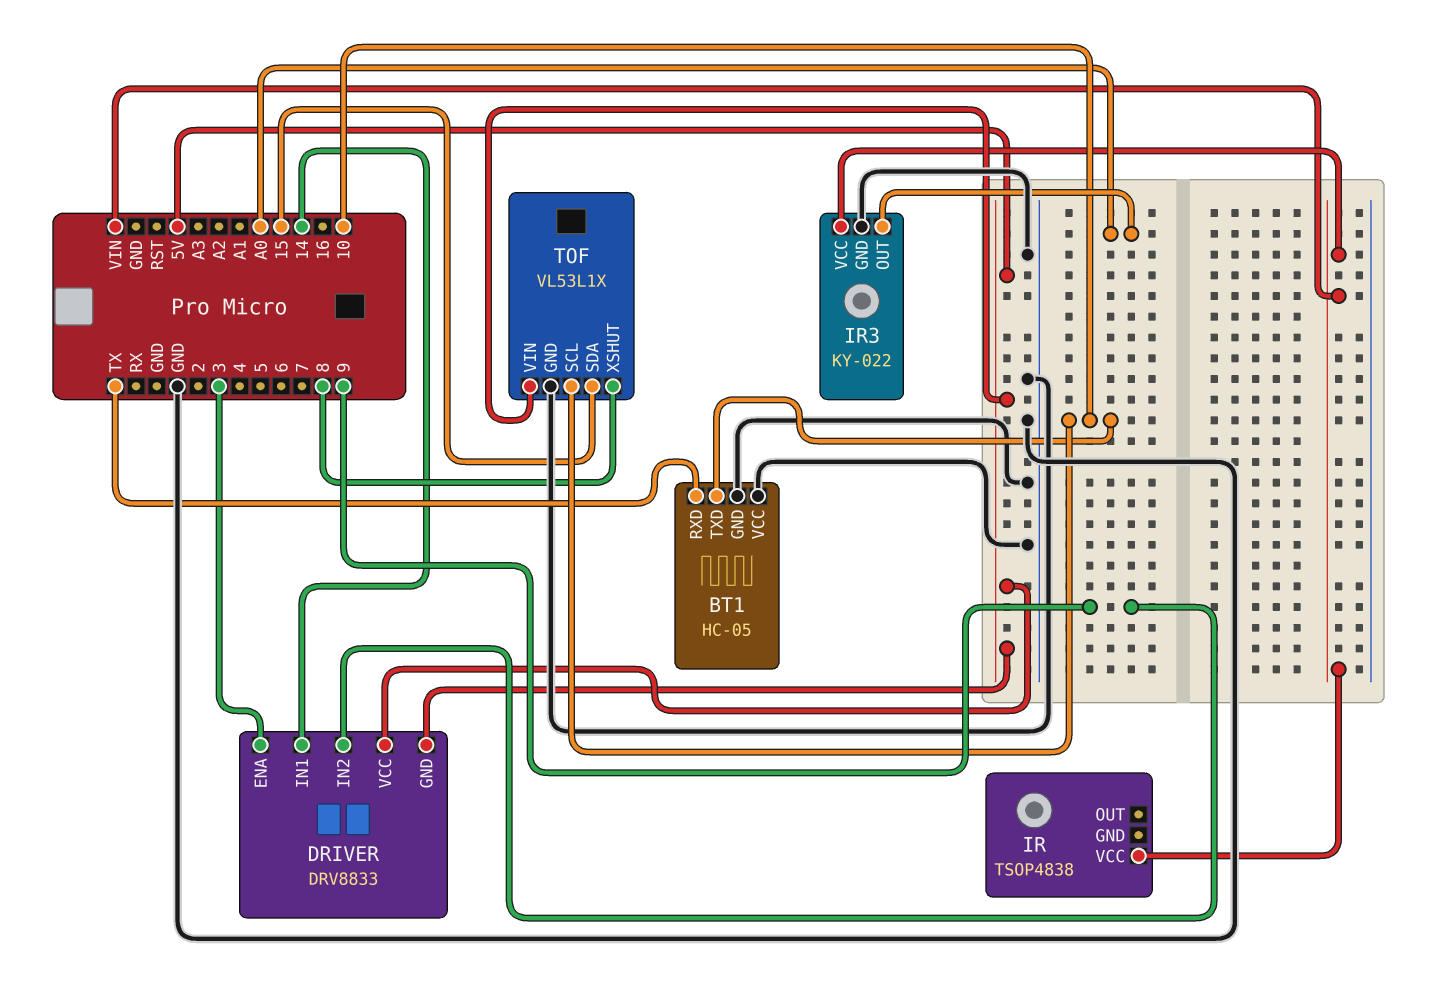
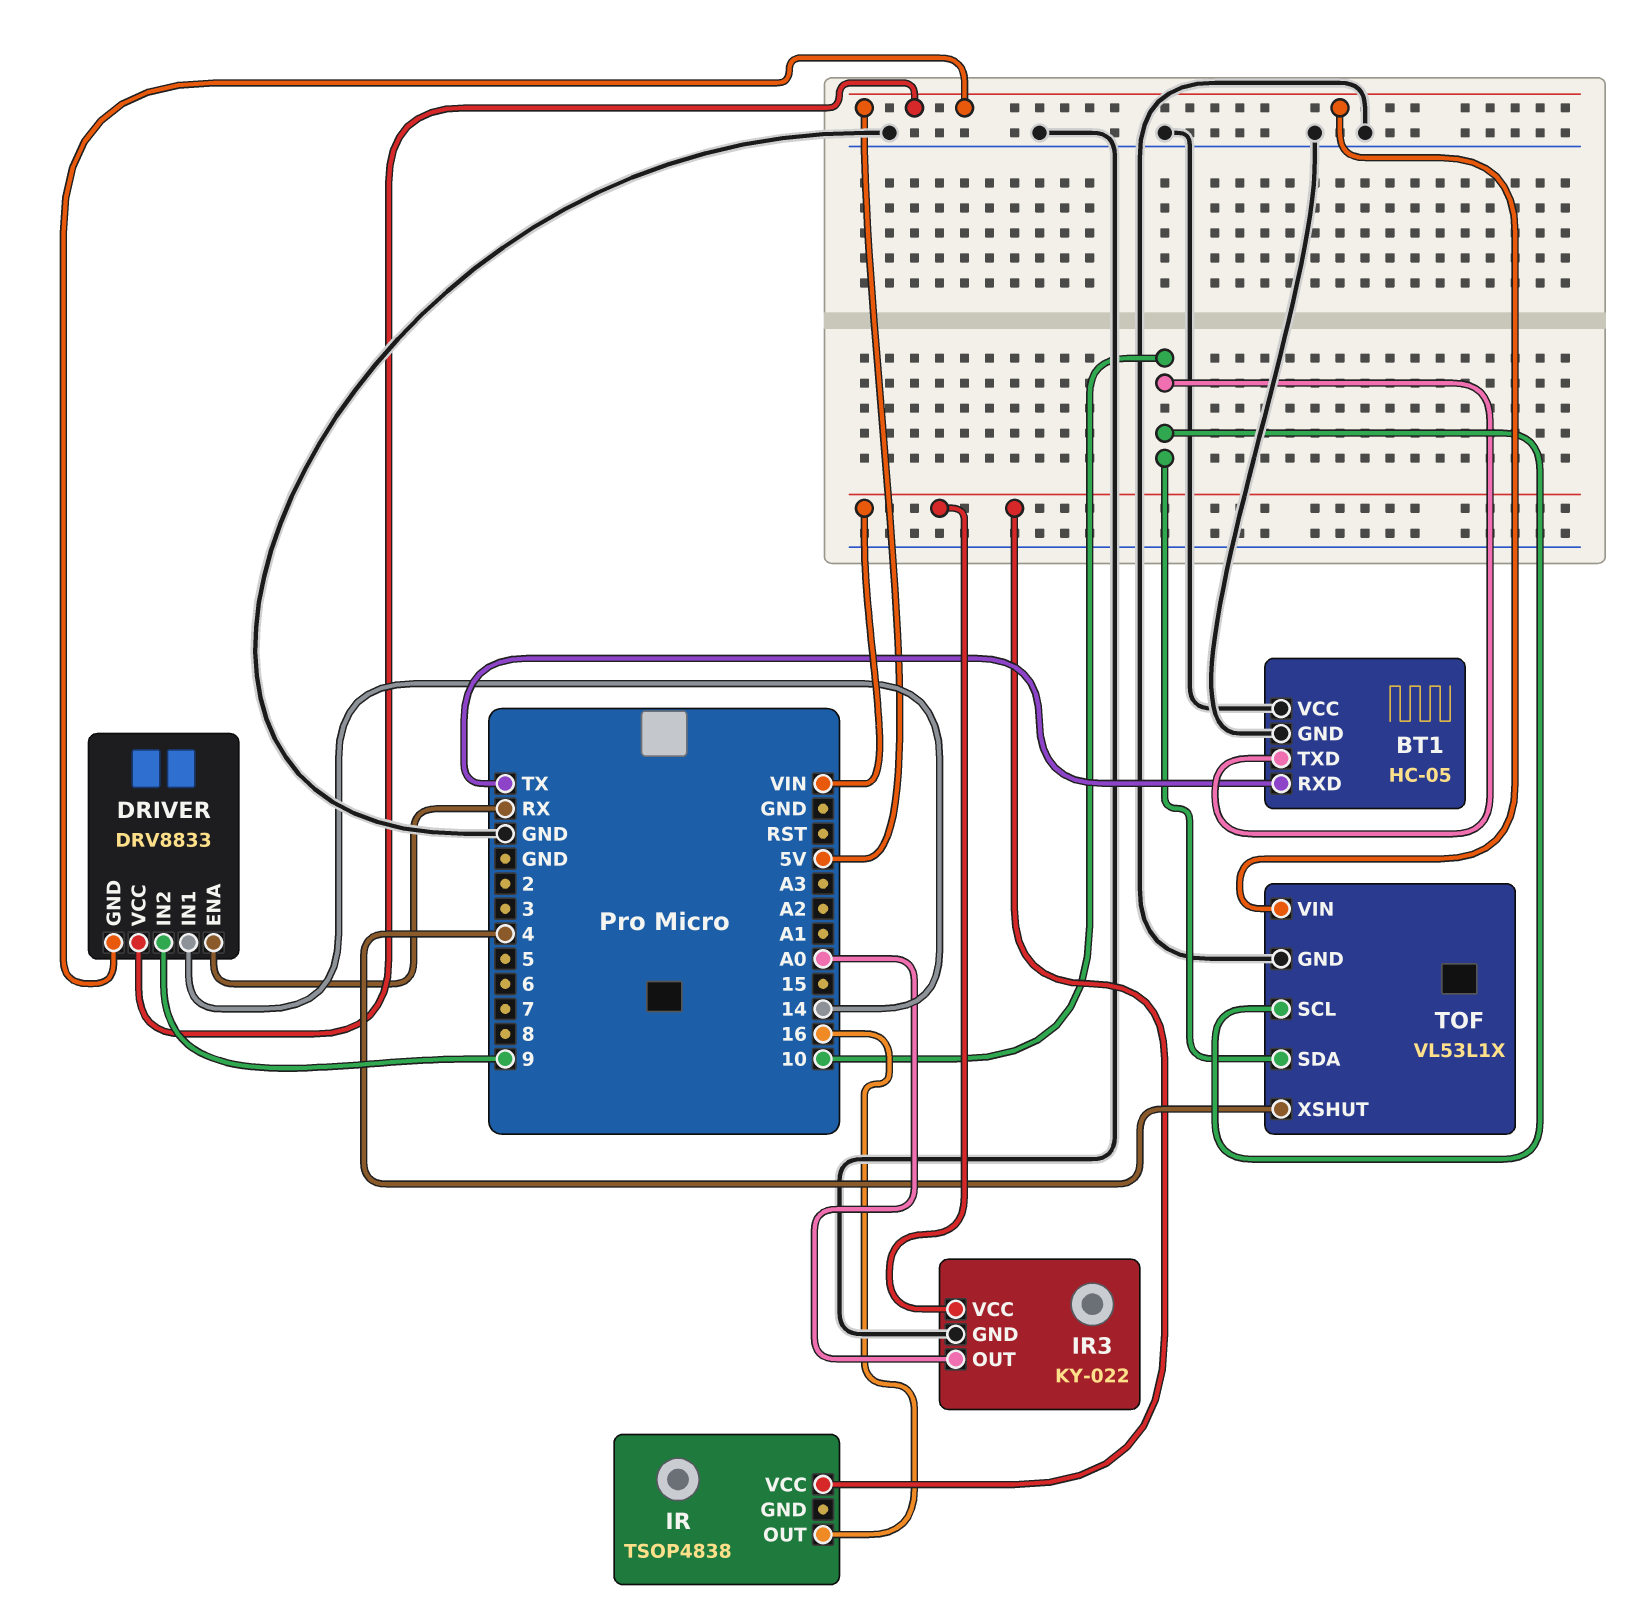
DRIVER pin ENA: 3 -> RX
IR pin OUT: none -> 16
TOF pin SDA: 15 -> 10
TOF pin XSHUT: 8 -> 4

